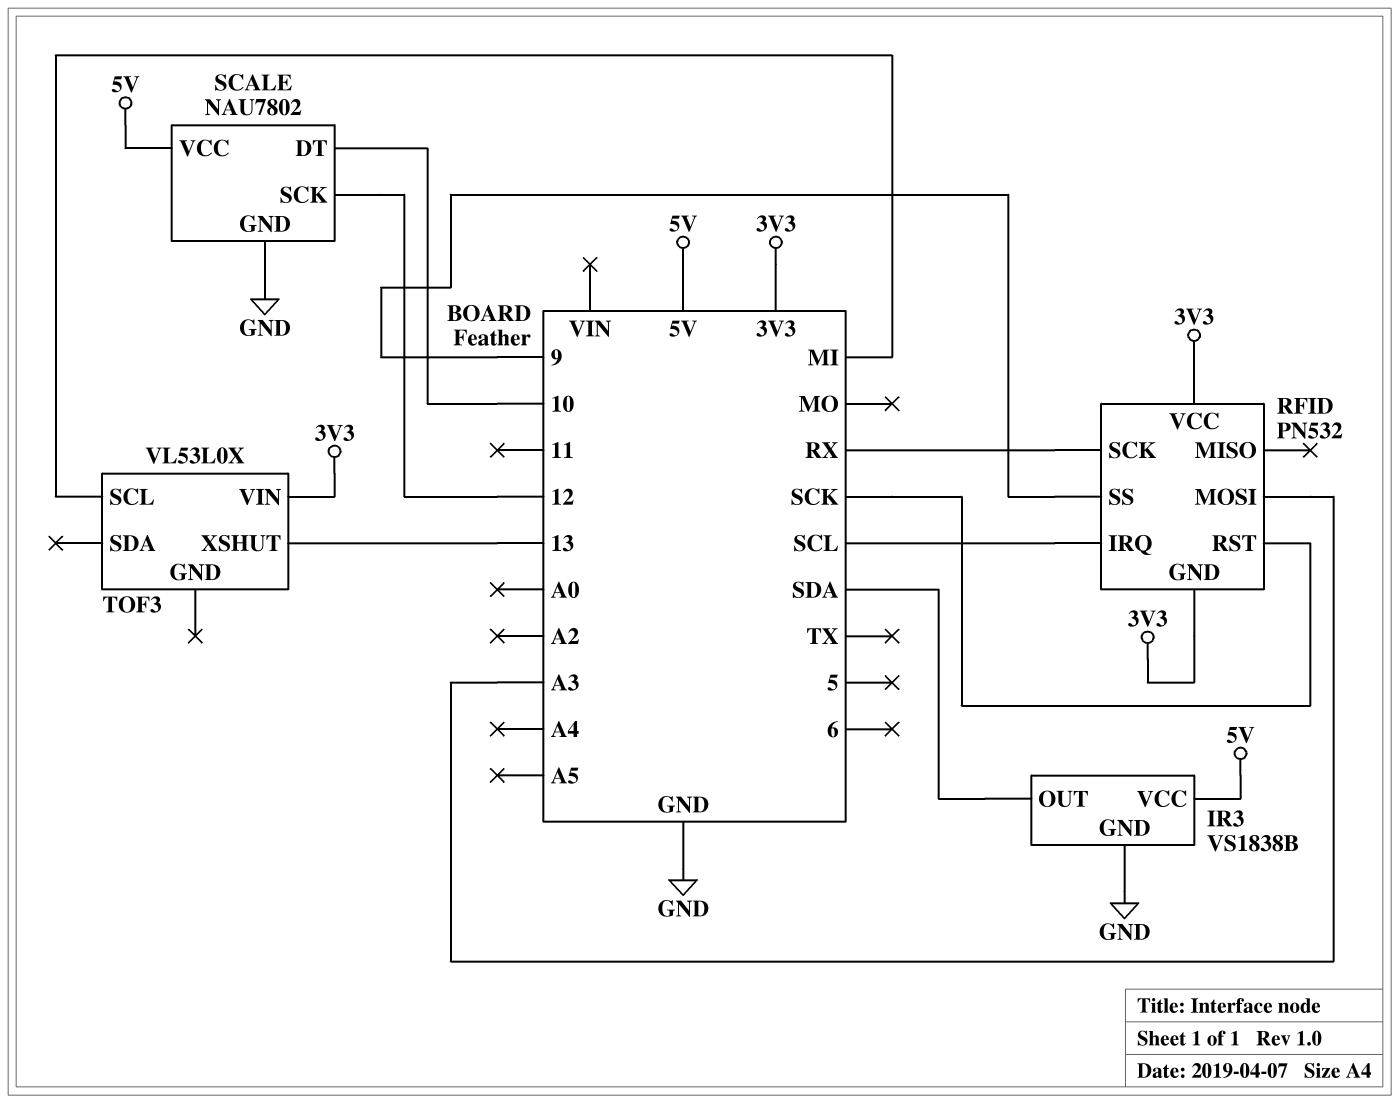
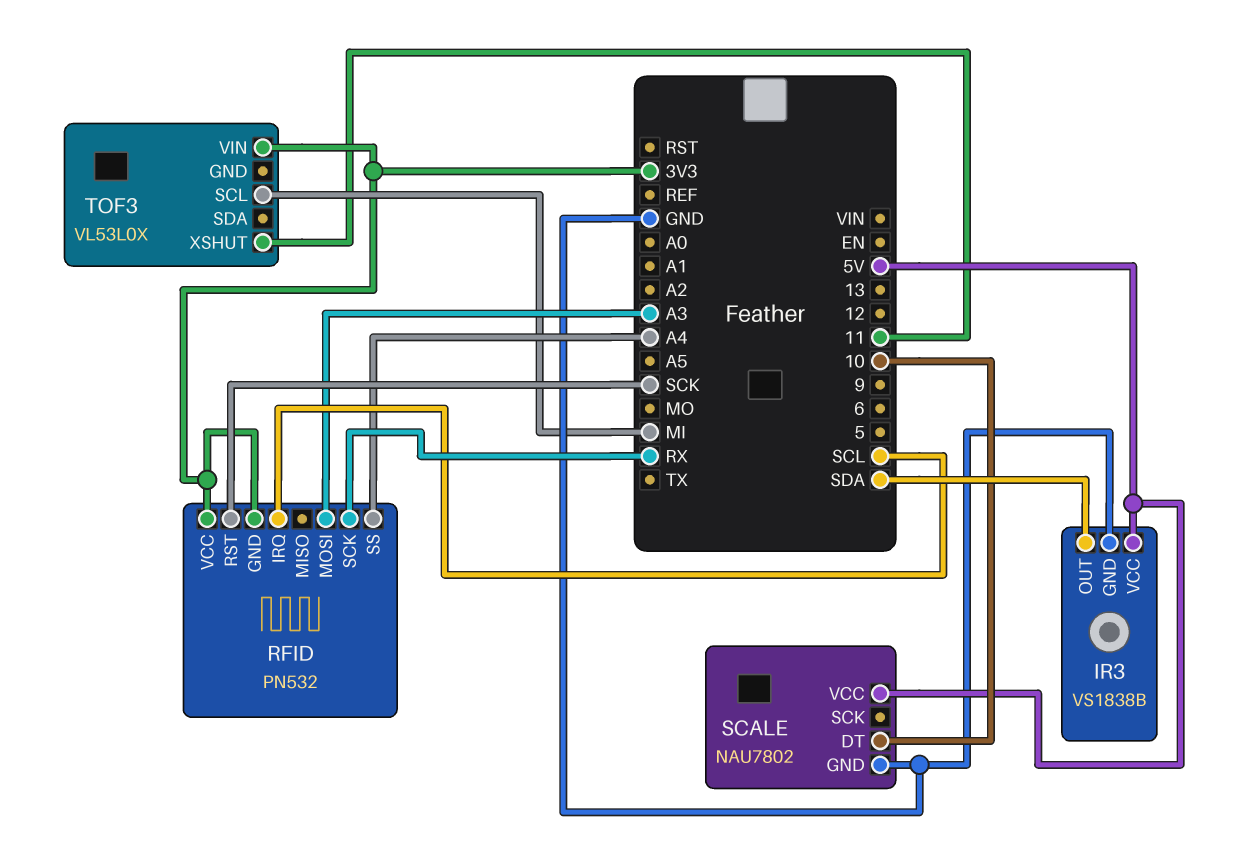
RFID pin SS: 9 -> A4
SCALE pin SCK: 12 -> none
TOF3 pin XSHUT: 13 -> 11

